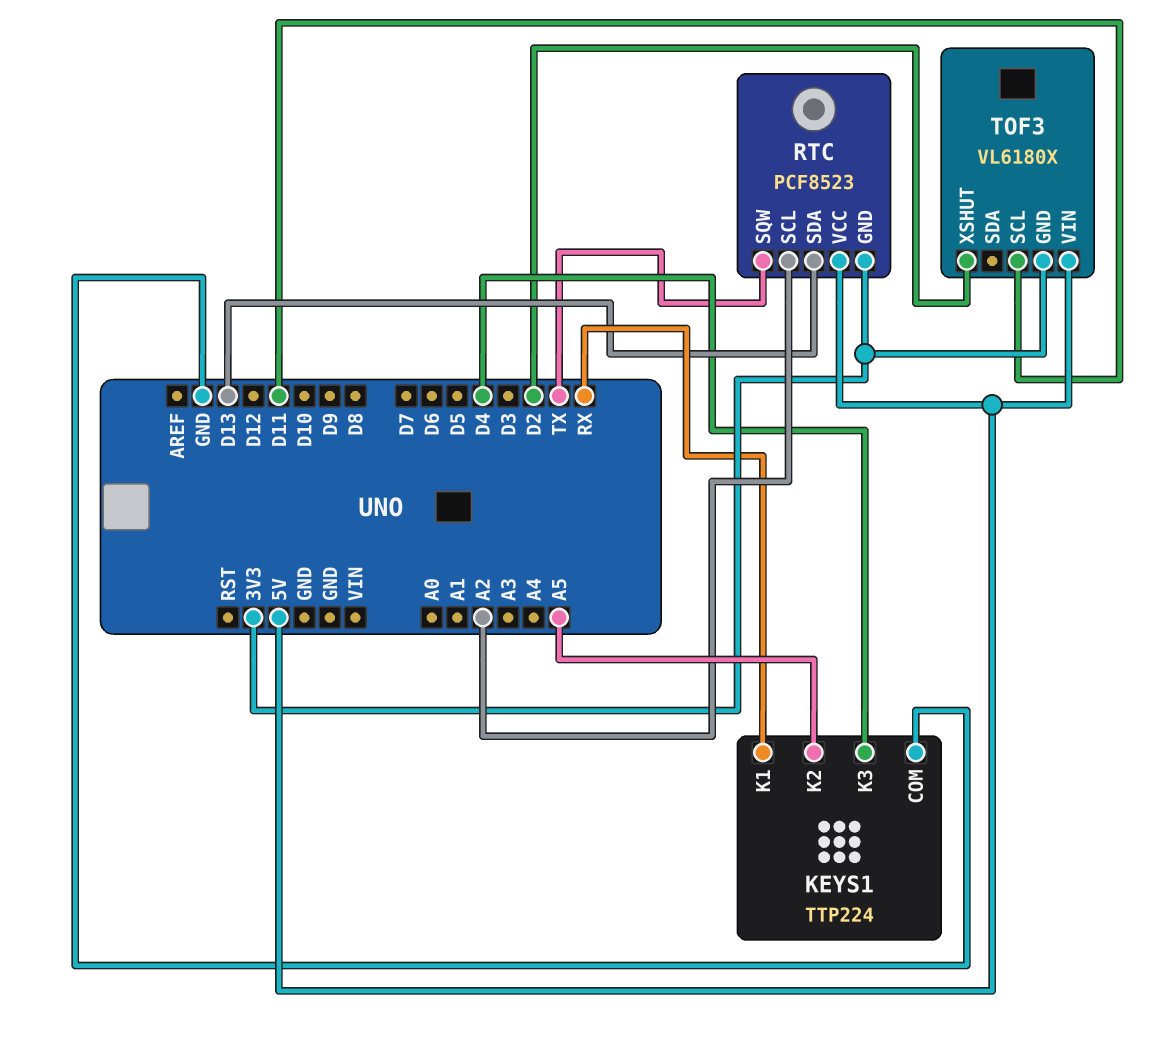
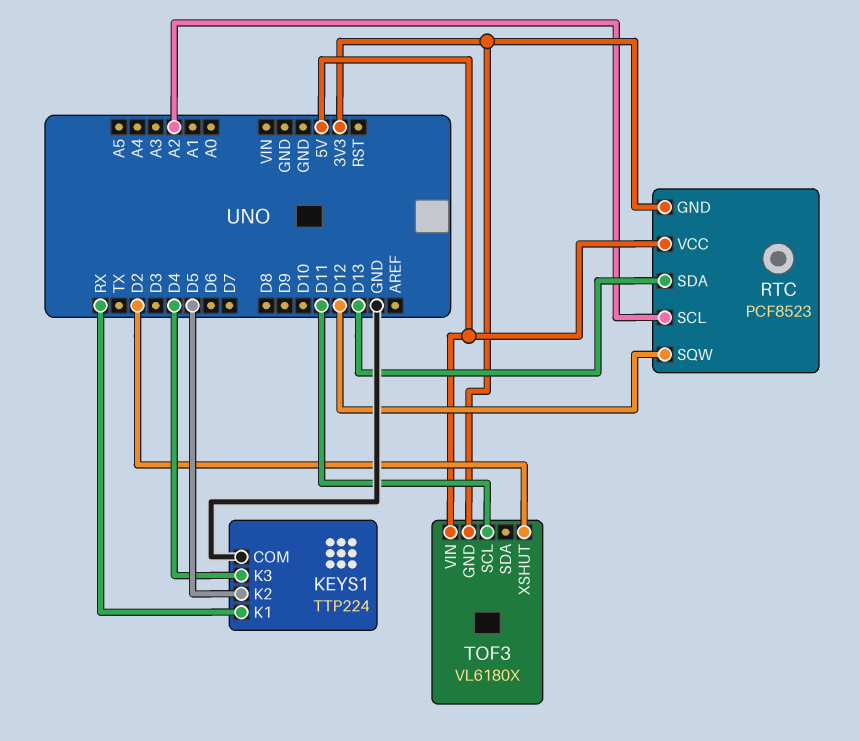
KEYS1 pin K2: A5 -> D5
RTC pin SQW: TX -> D12

